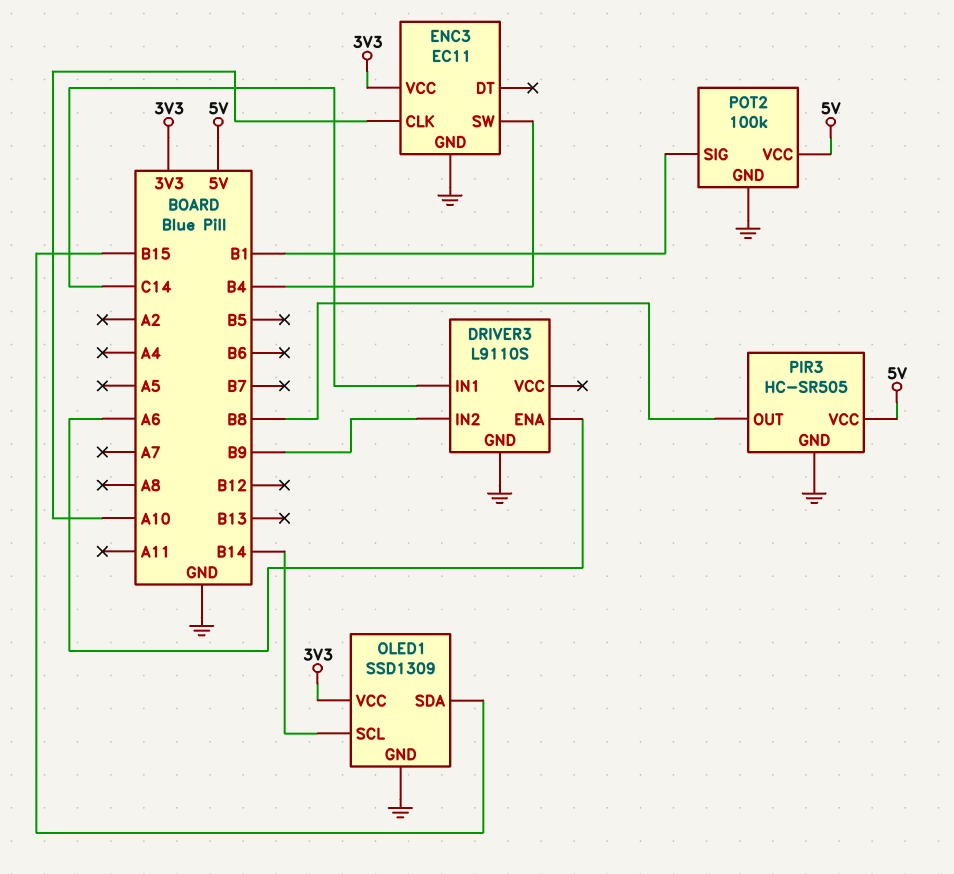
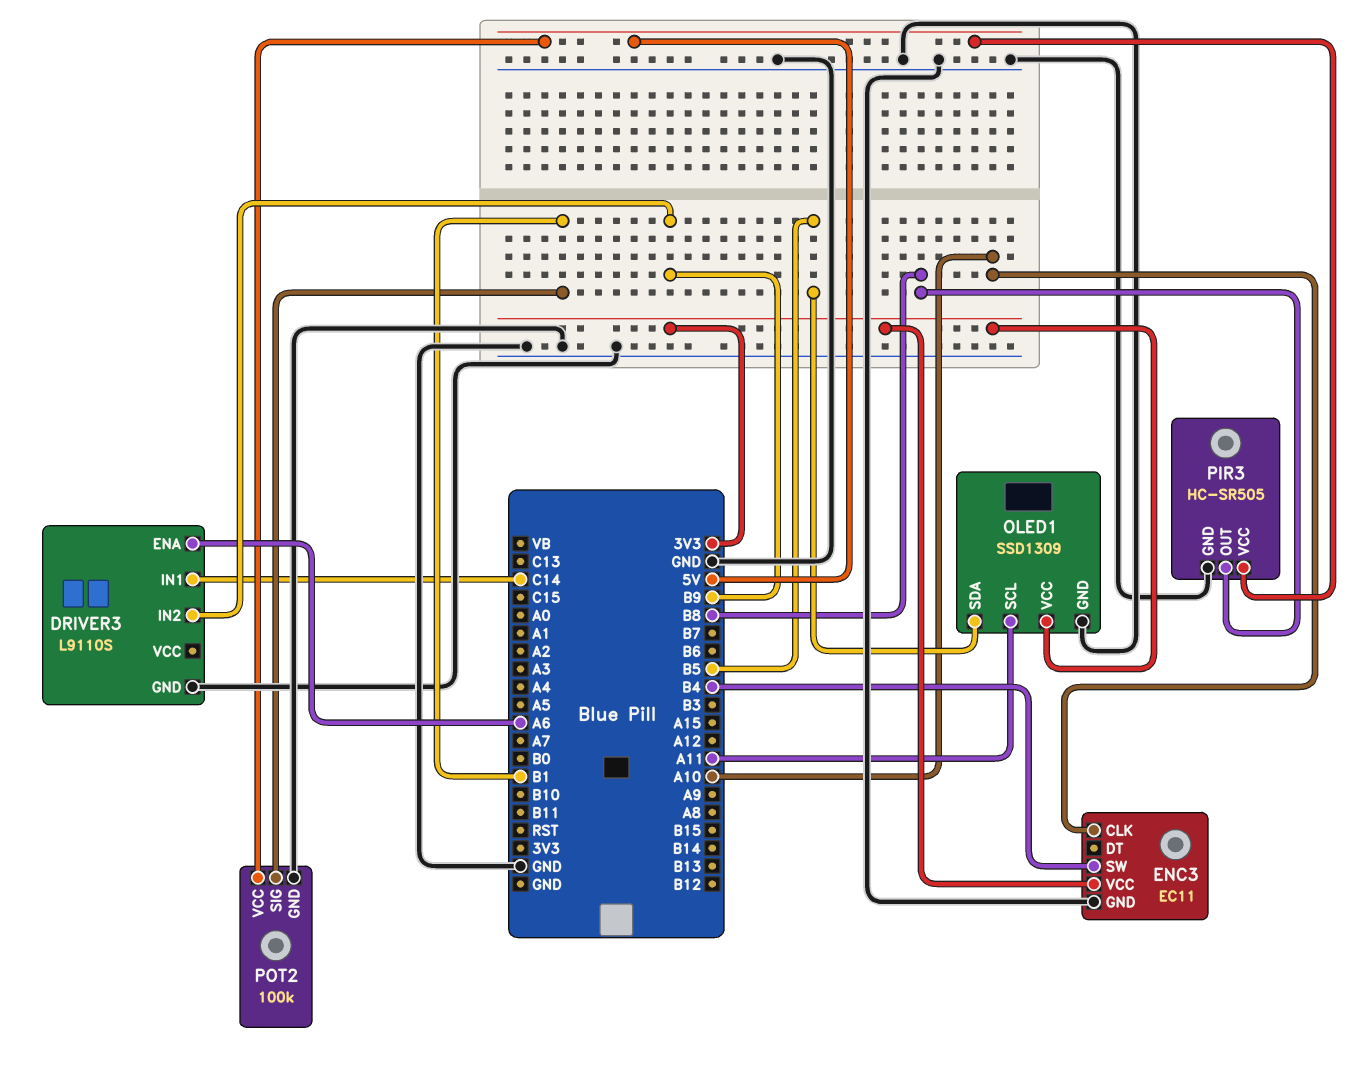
OLED1 pin SCL: B14 -> A11
OLED1 pin SDA: B15 -> B5

